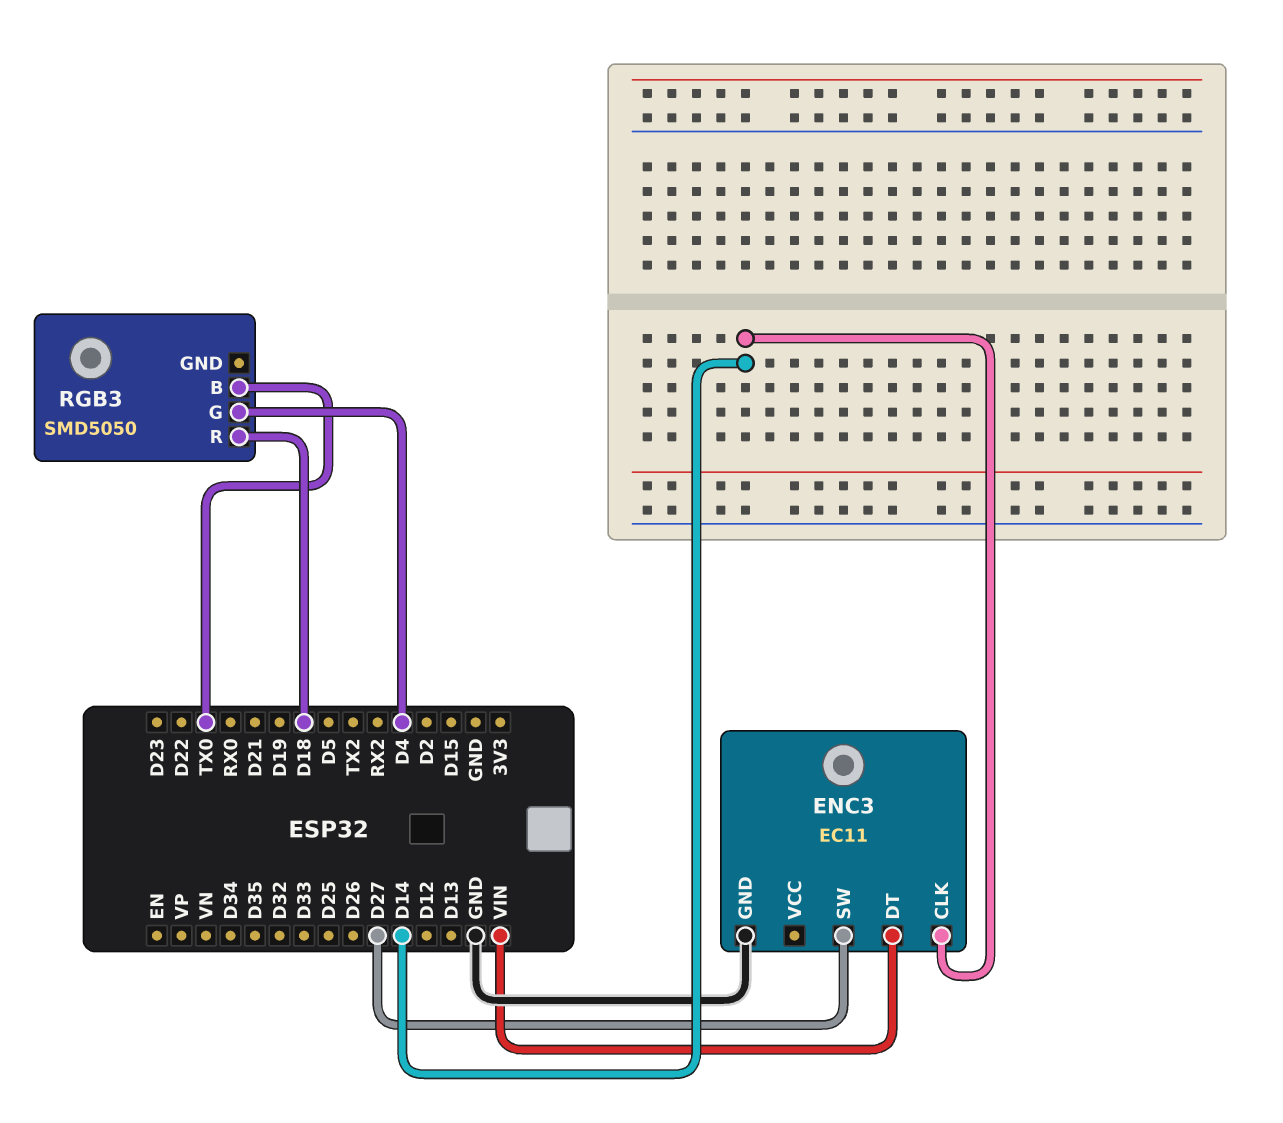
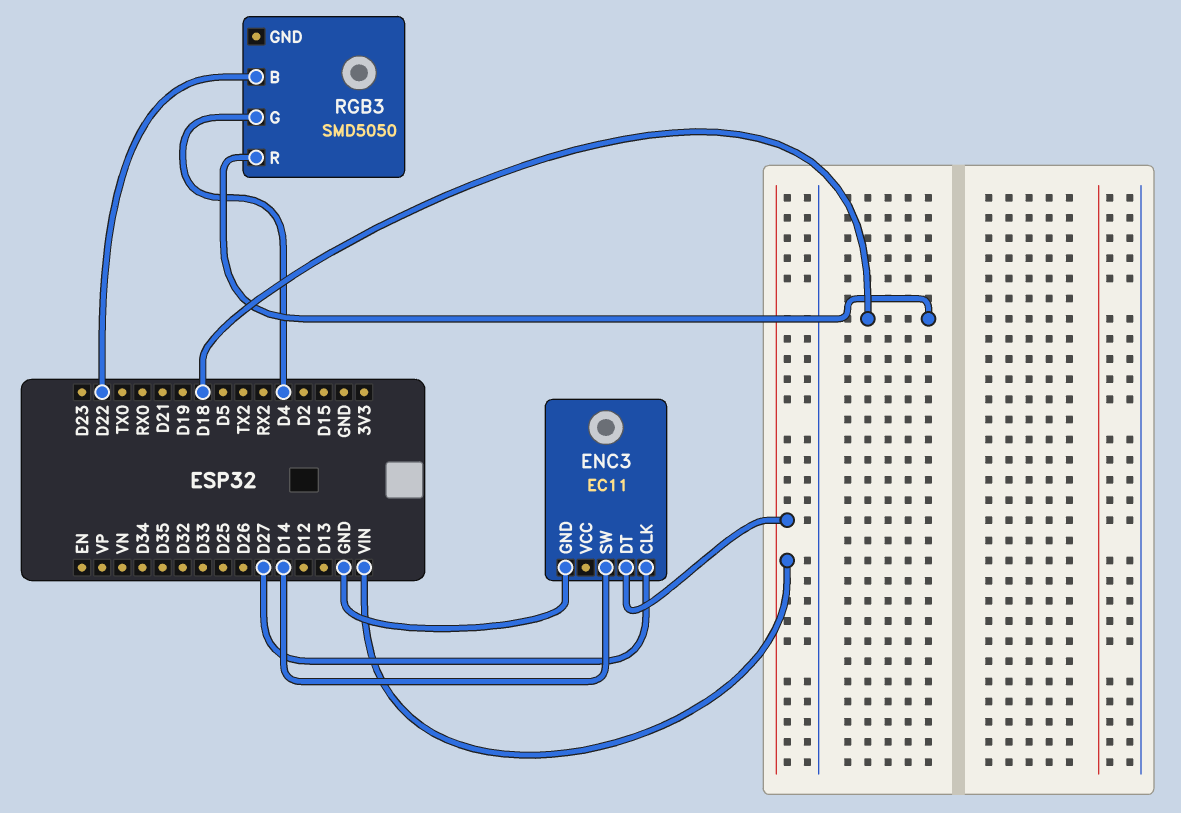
ENC3 pin CLK: D14 -> D27
ENC3 pin SW: D27 -> D14
RGB3 pin B: TX0 -> D22

